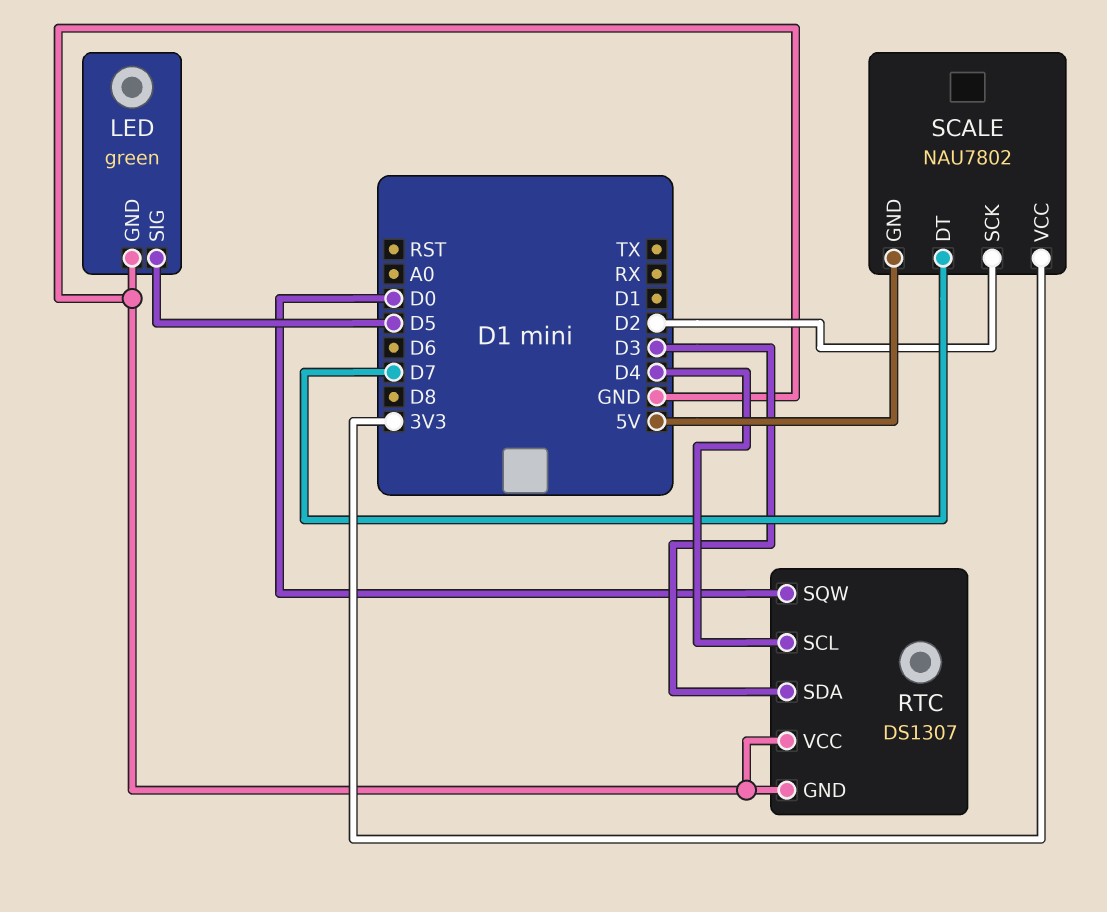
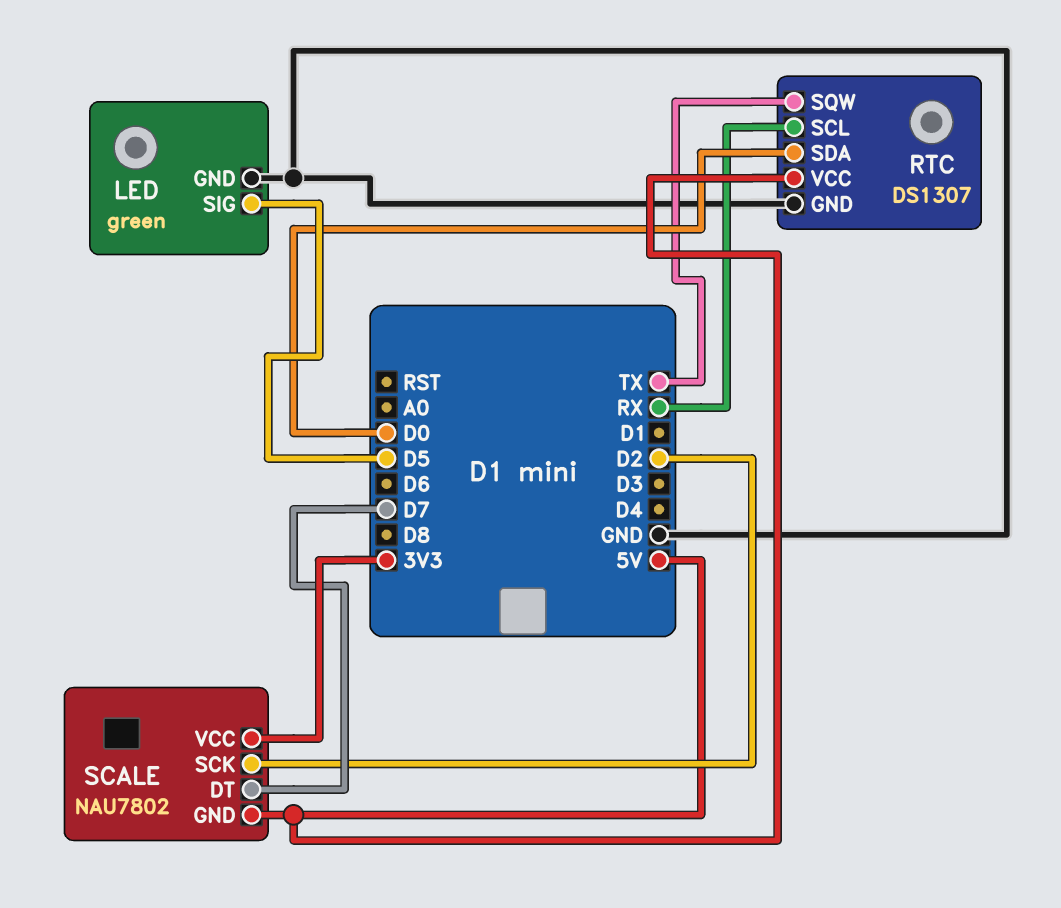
RTC pin SCL: D4 -> RX
RTC pin SDA: D3 -> D0
RTC pin SQW: D0 -> TX
RTC pin VCC: GND -> 5V

